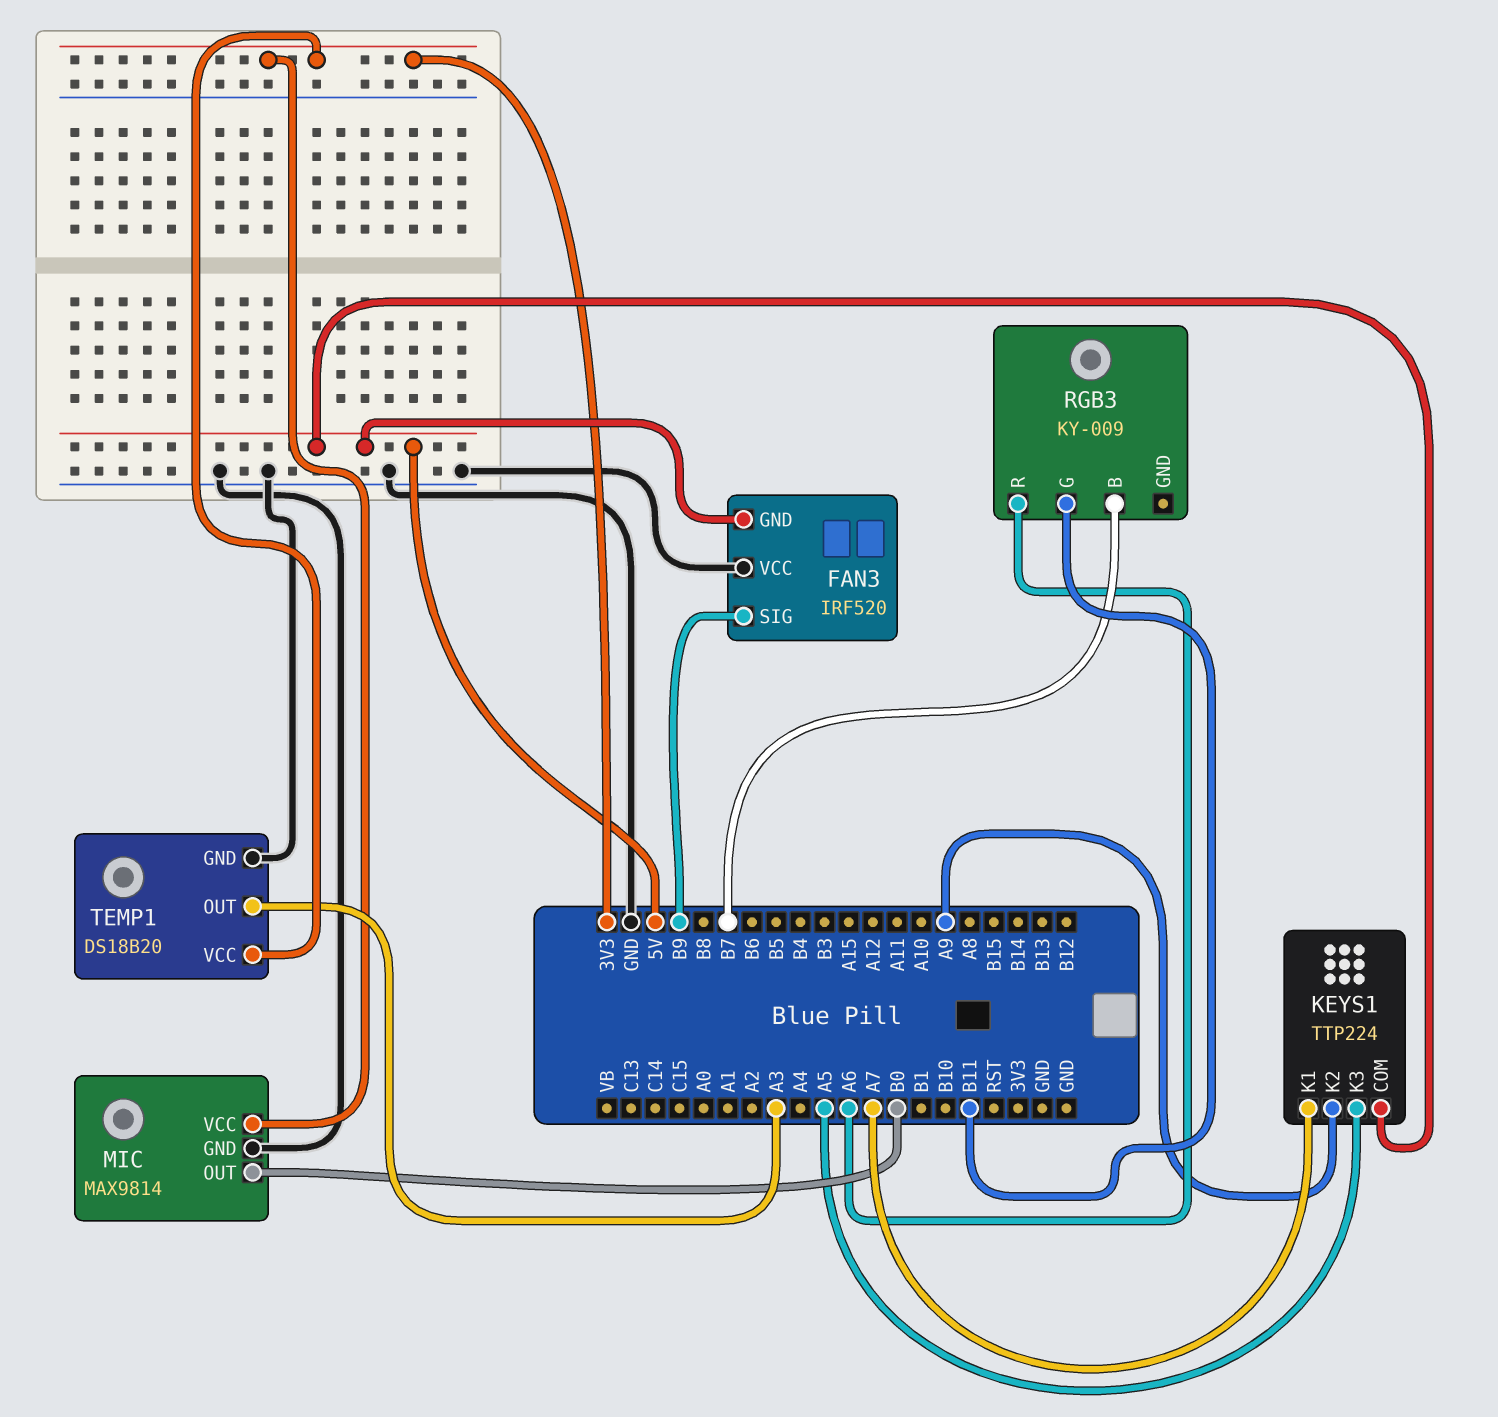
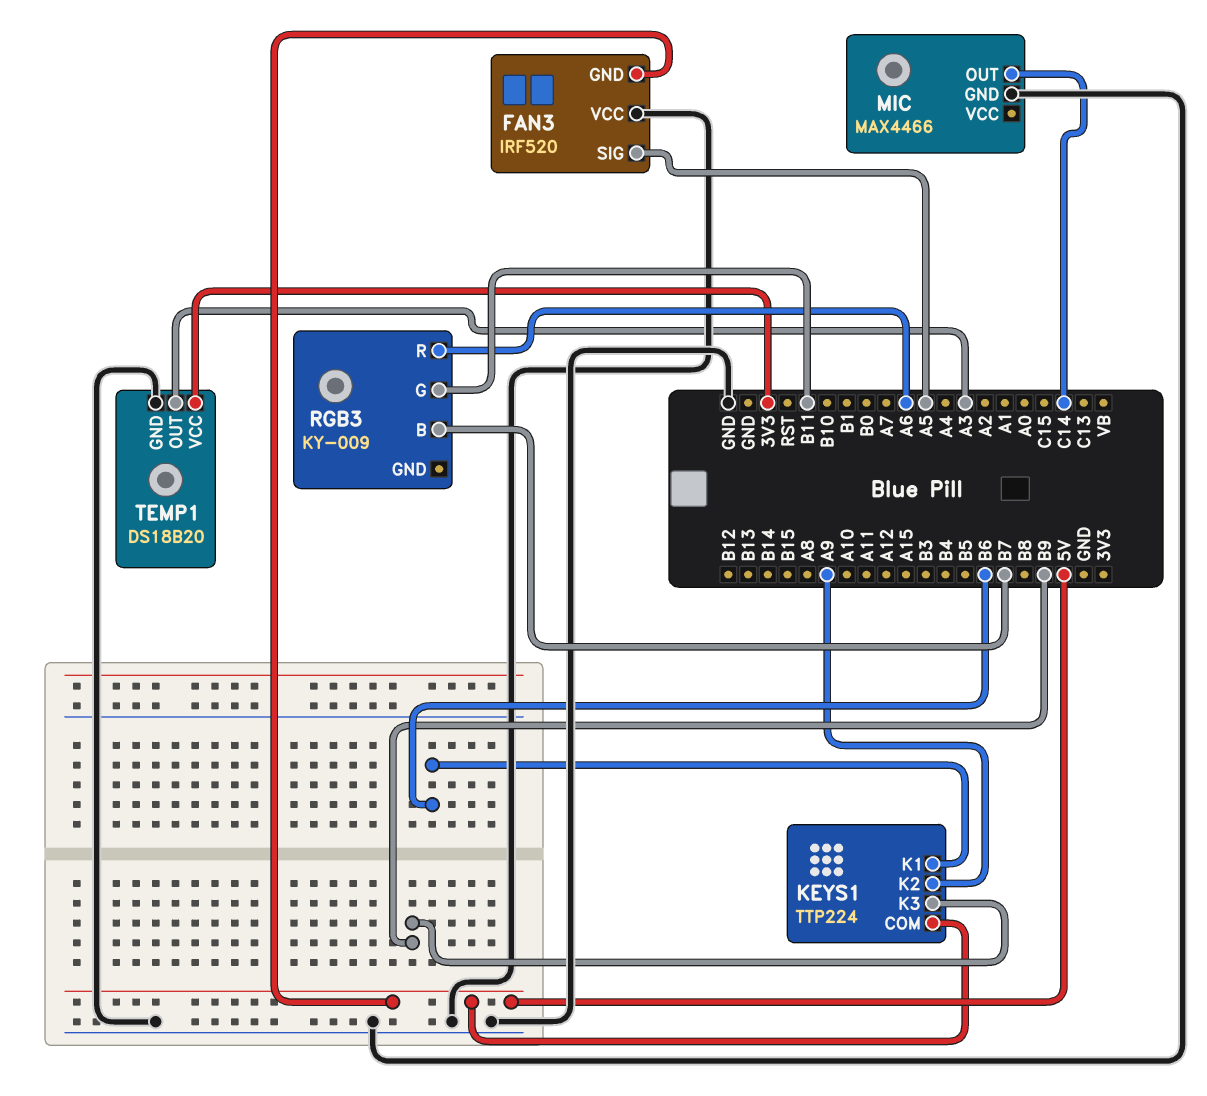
FAN3 pin SIG: B9 -> A5
KEYS1 pin K1: A7 -> B6
KEYS1 pin K3: A5 -> B9
MIC: MAX9814 -> MAX4466
MIC pin OUT: B0 -> C14
MIC pin VCC: 3V3 -> none

